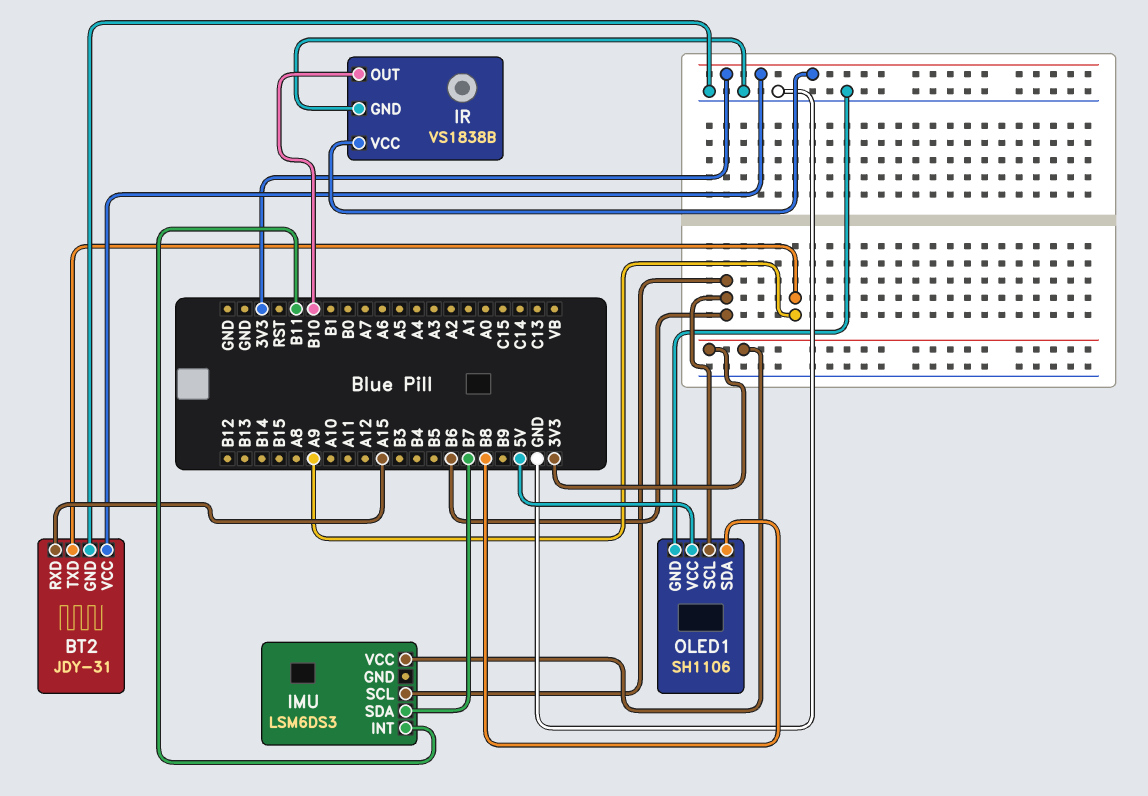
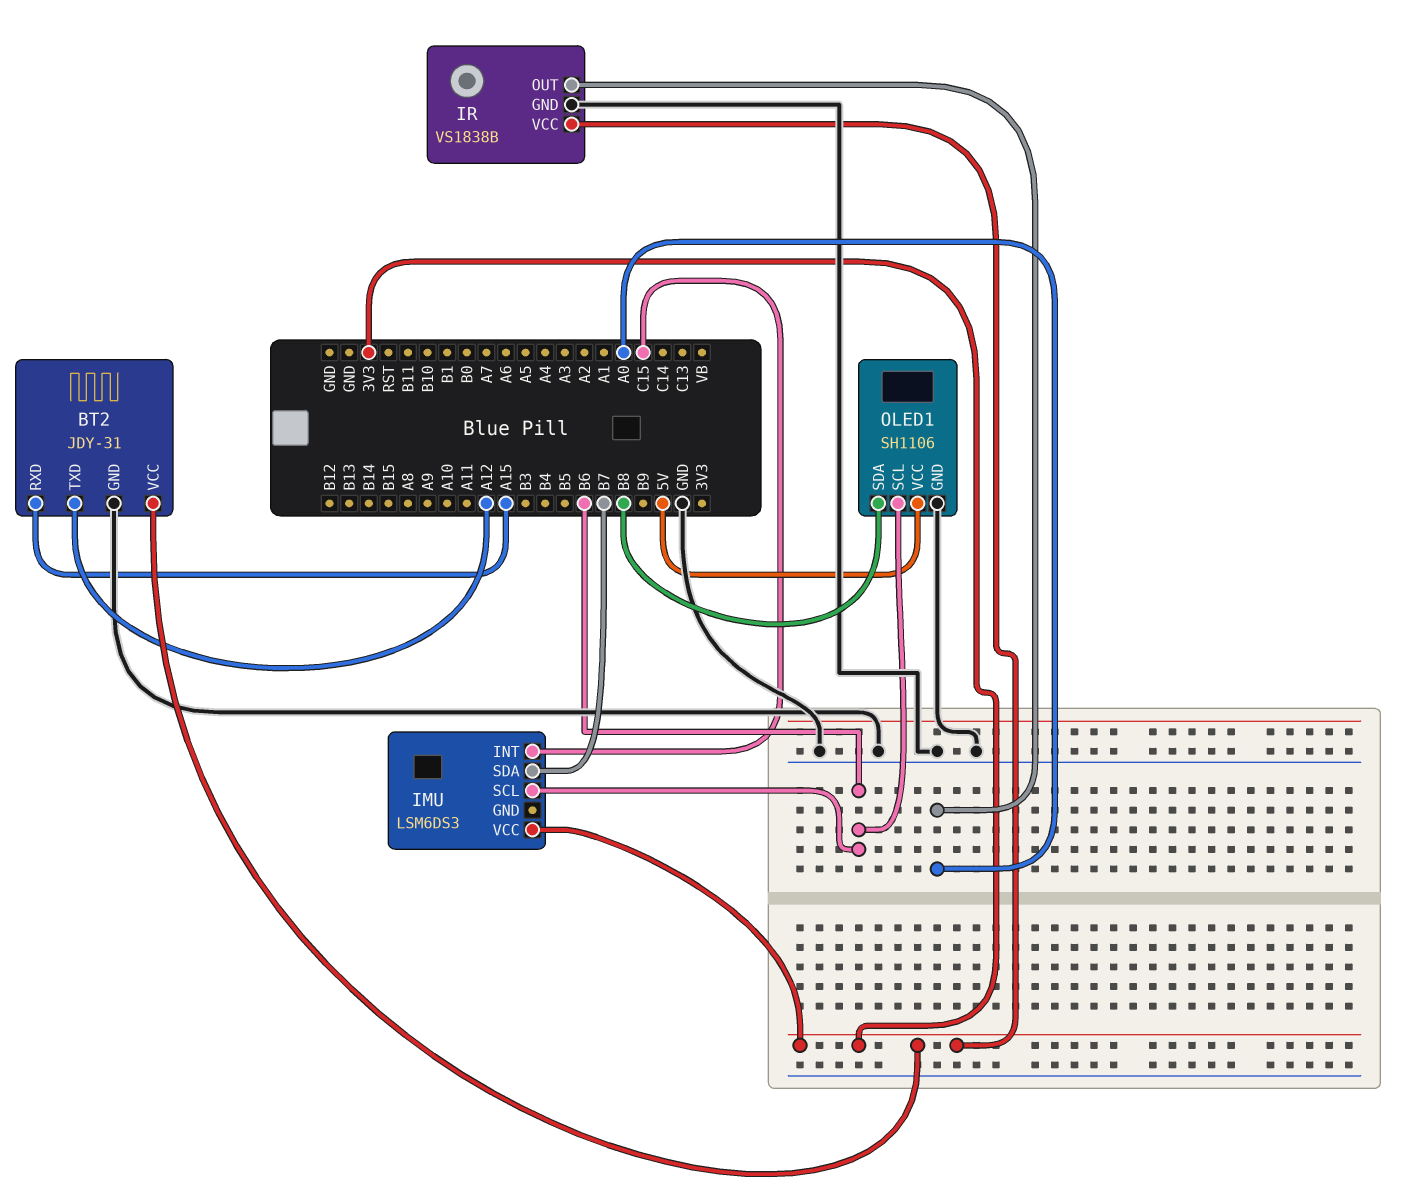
BT2 pin TXD: A9 -> A12
IMU pin INT: B11 -> C15
IR pin OUT: B10 -> A0

